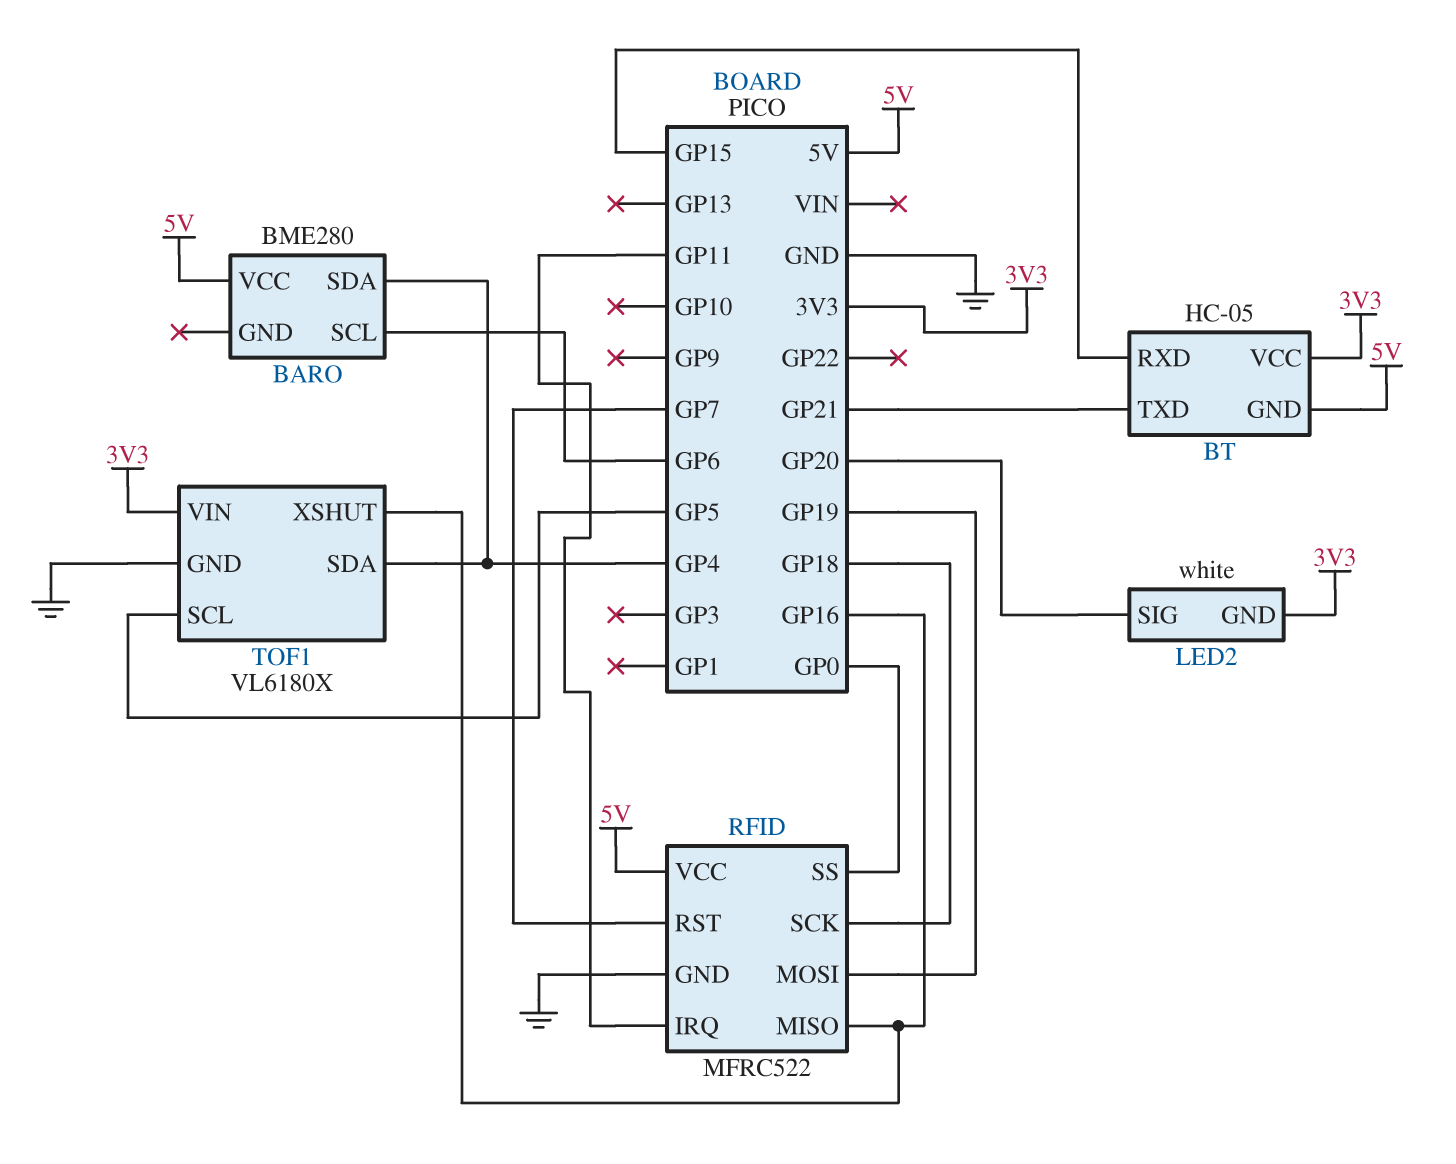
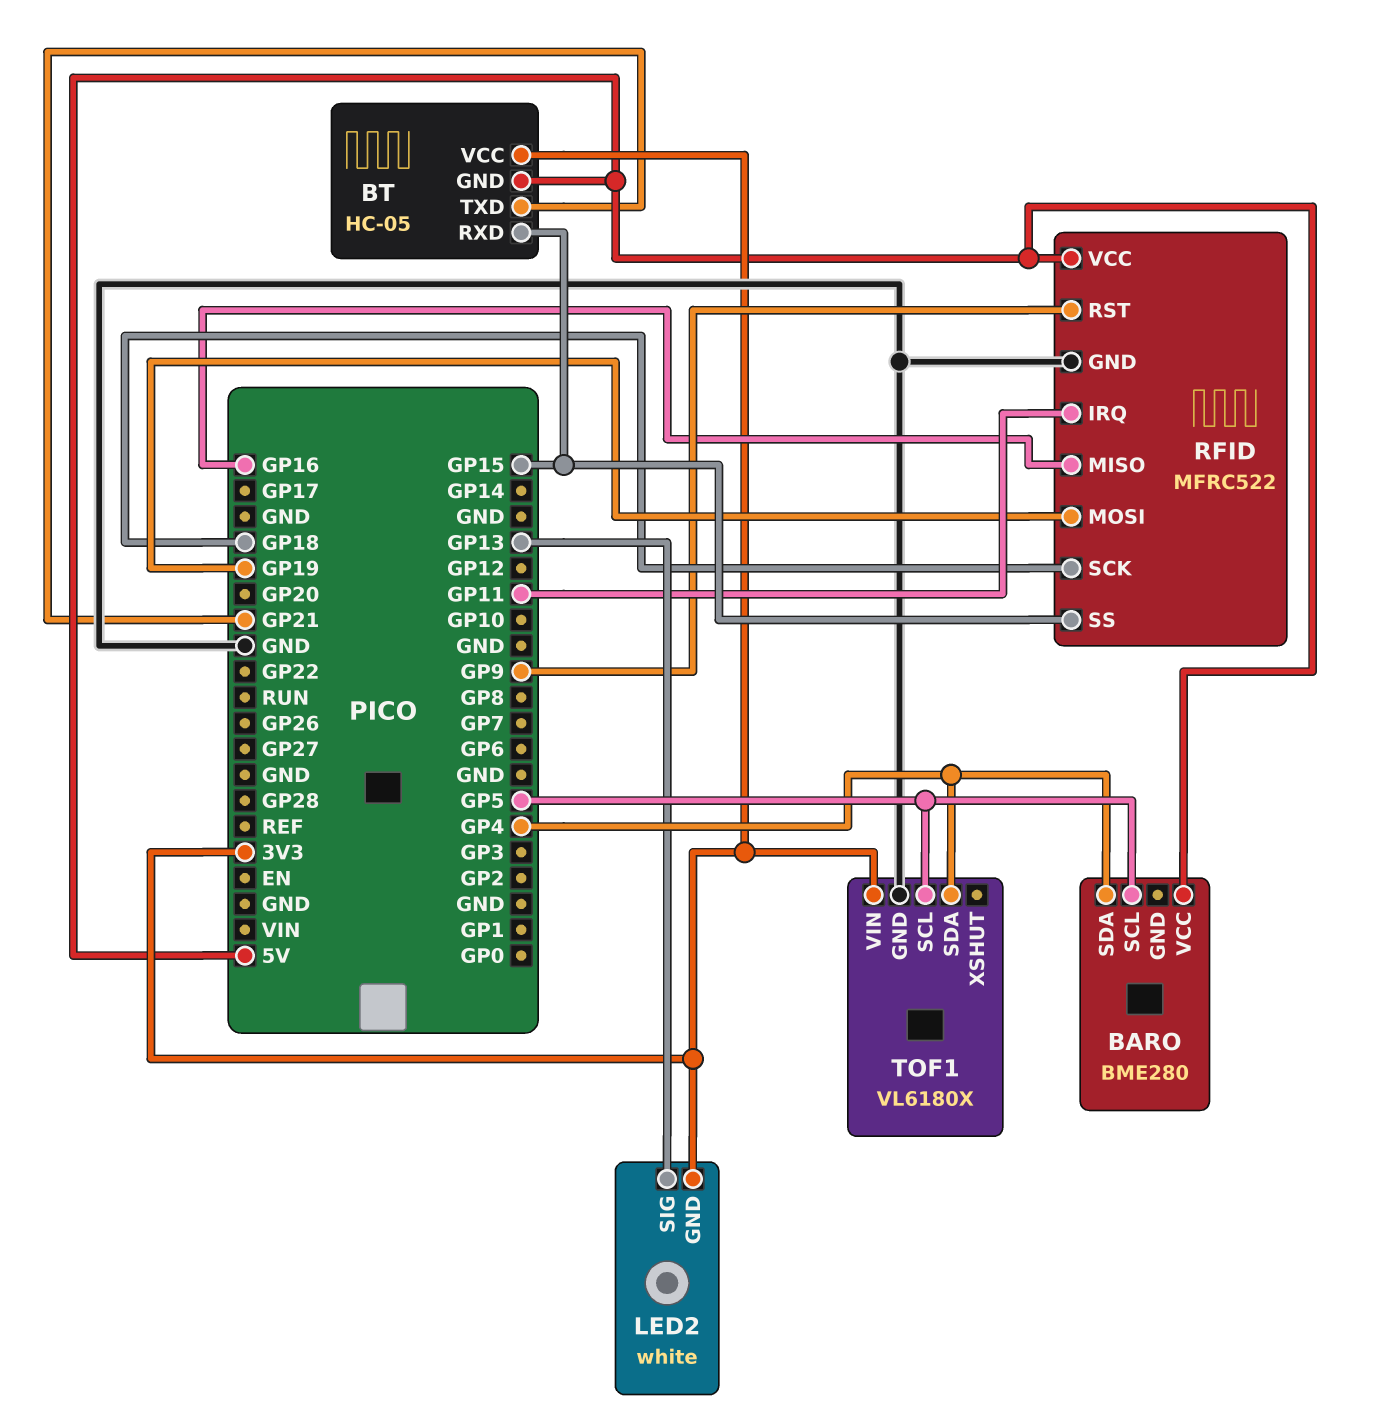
BARO pin SCL: GP6 -> GP5
LED2 pin SIG: GP20 -> GP13
RFID pin RST: GP7 -> GP9
RFID pin SS: GP0 -> GP15
TOF1 pin XSHUT: GP16 -> none

